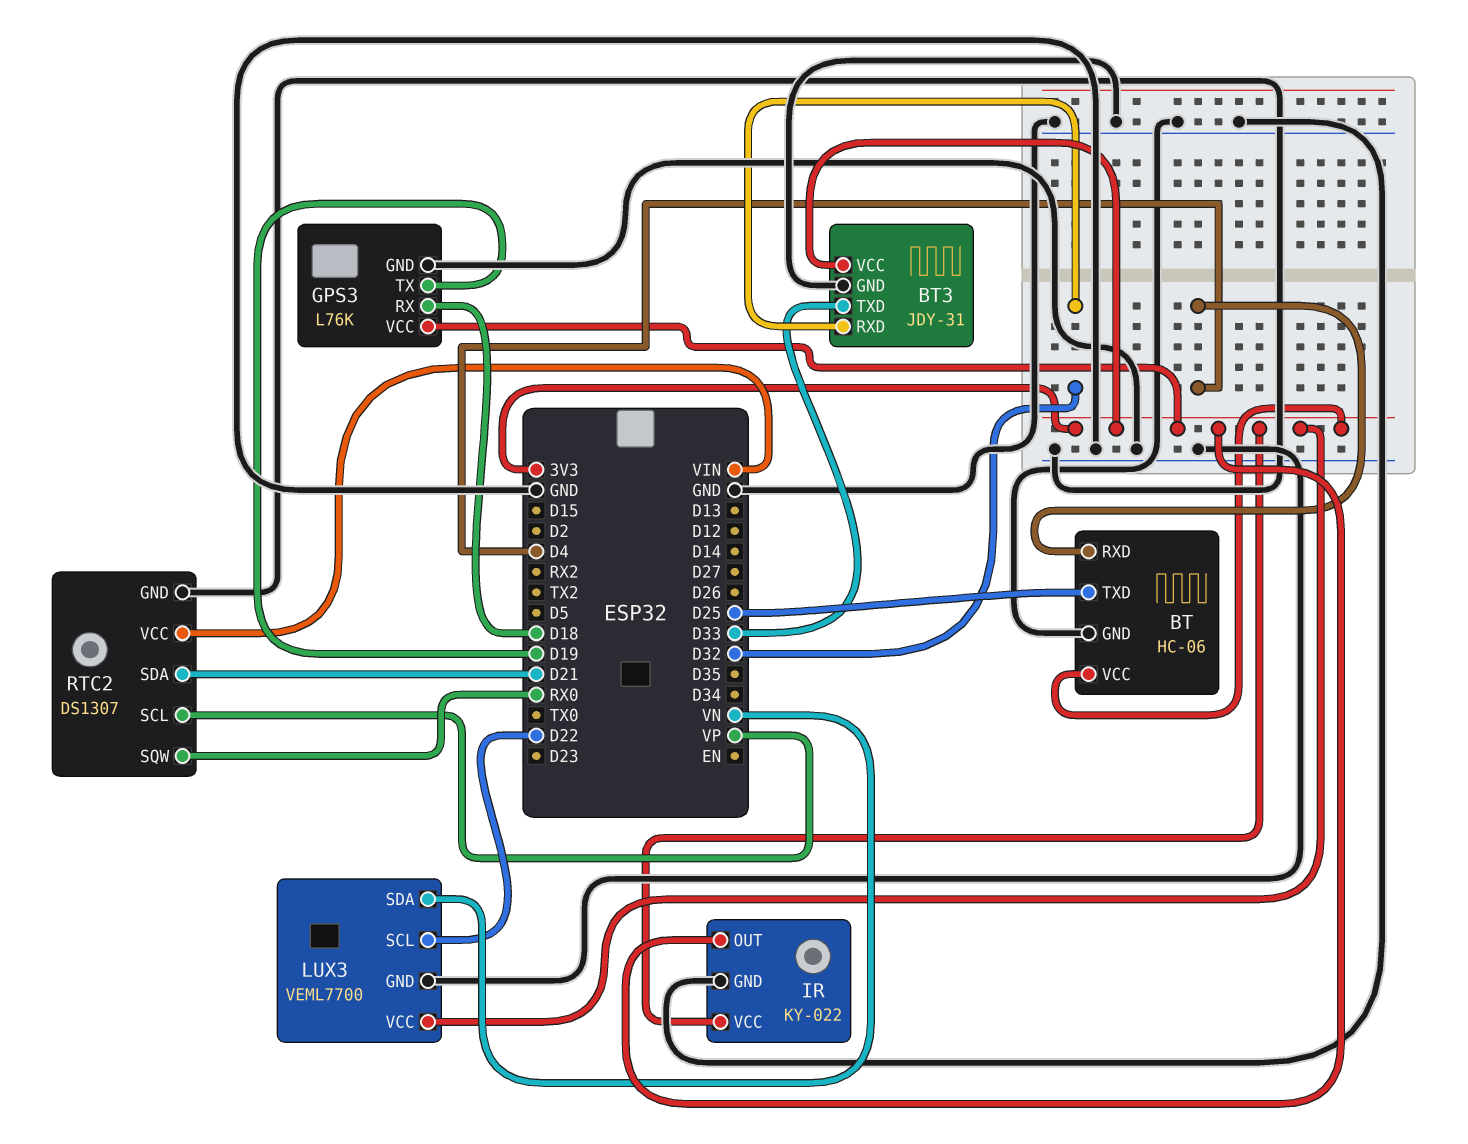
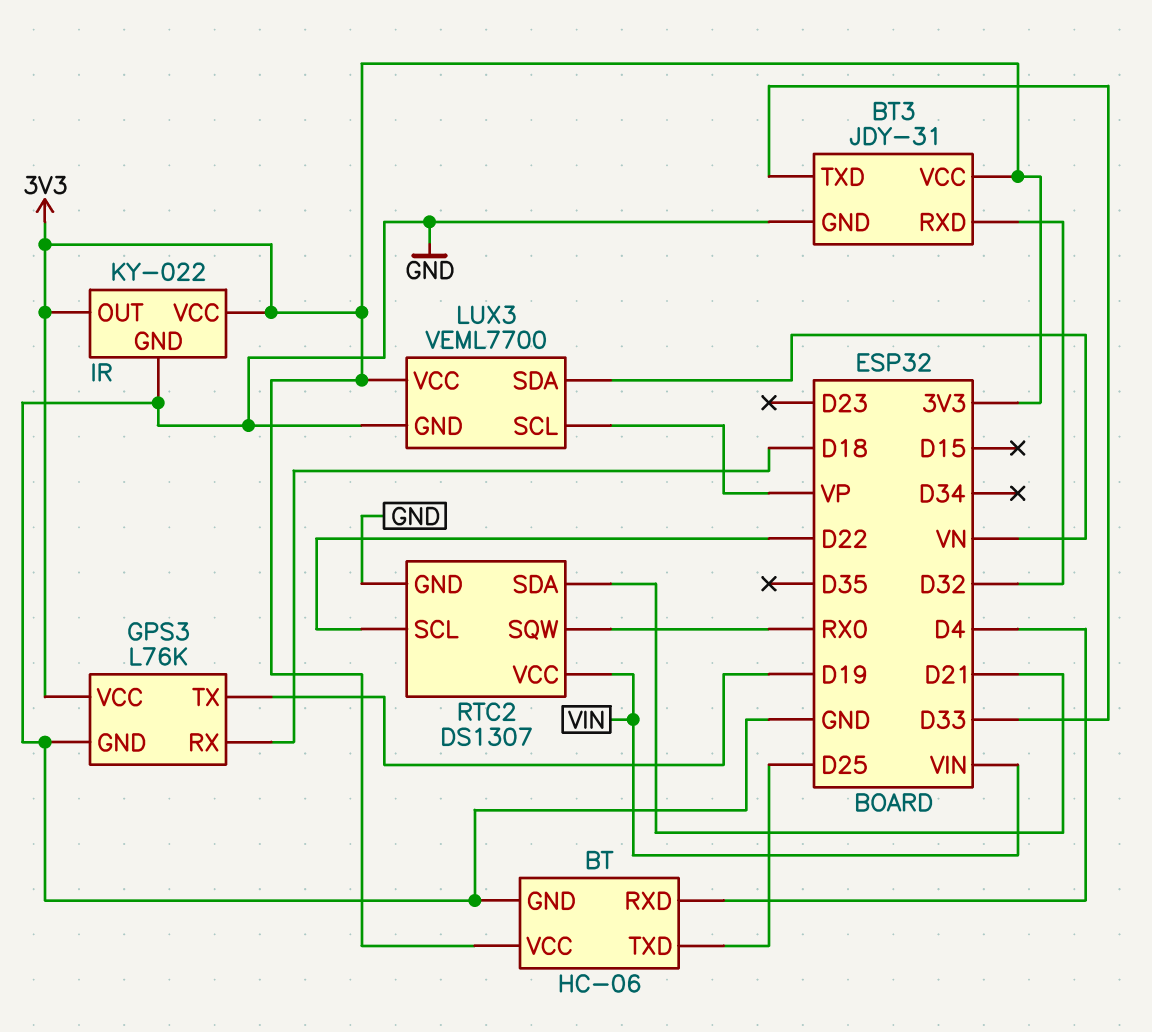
LUX3 pin SCL: D22 -> VP
RTC2 pin SCL: VP -> D22

